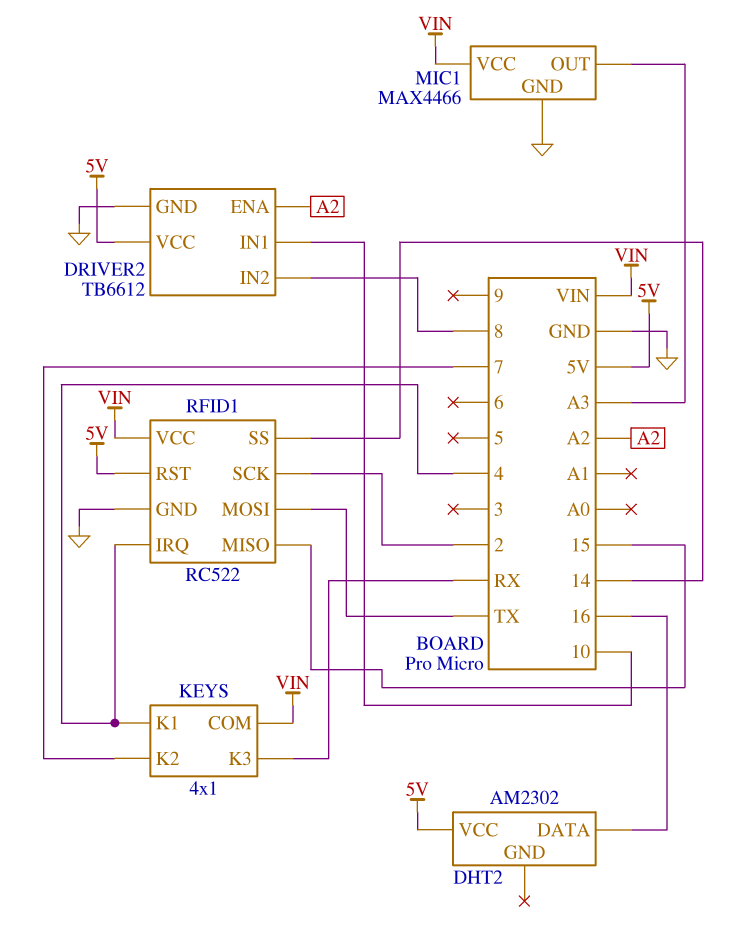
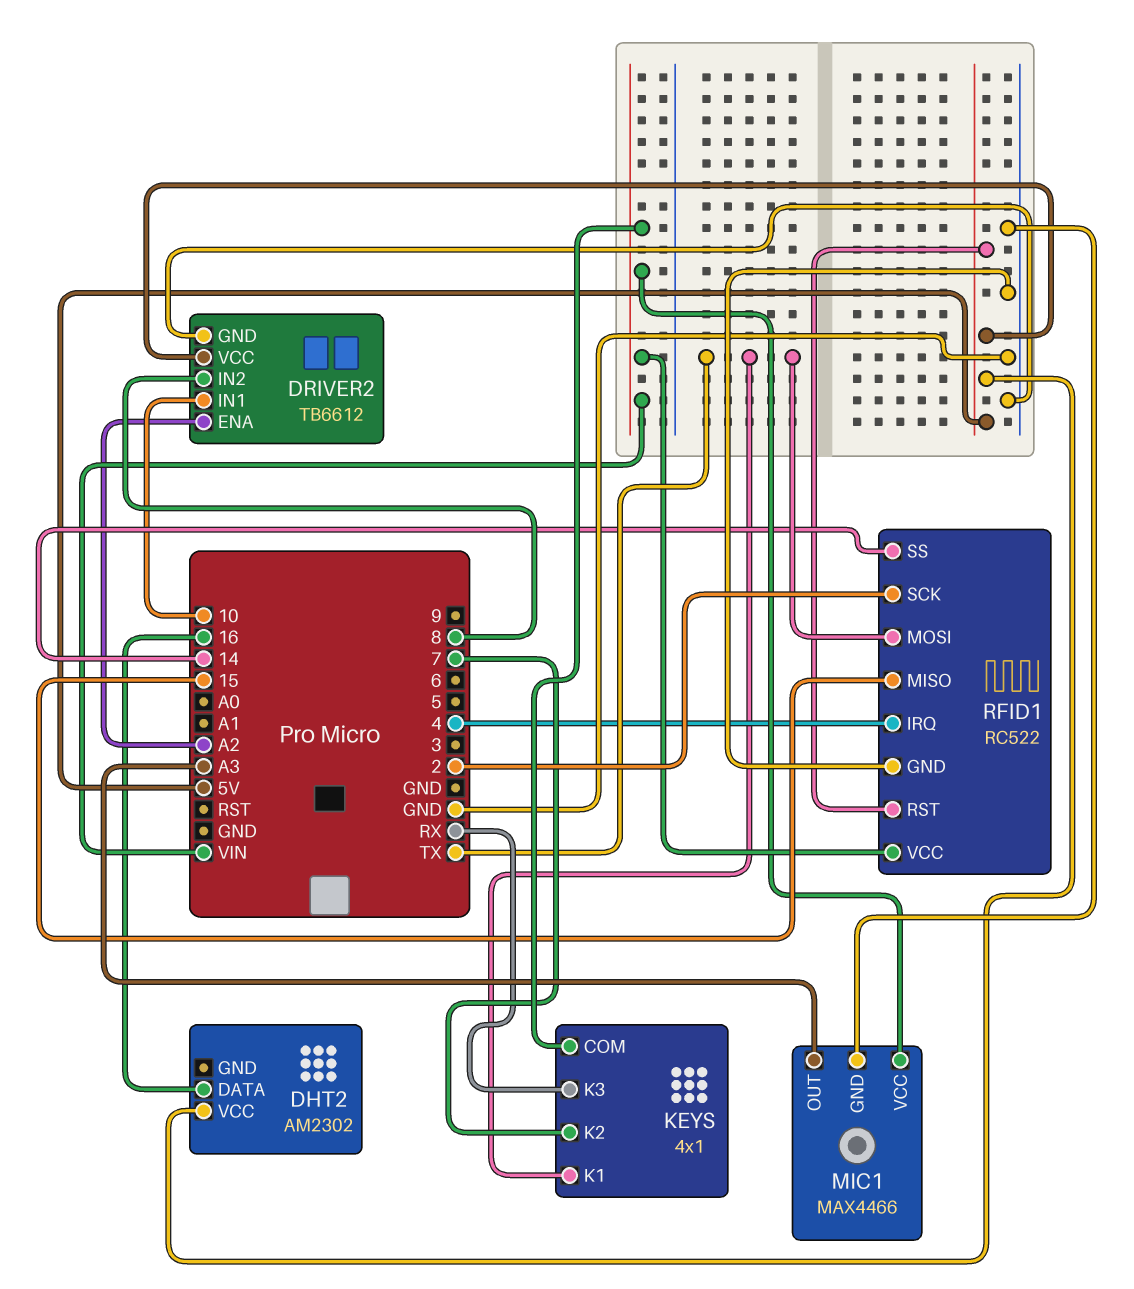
KEYS pin K1: 4 -> TX

